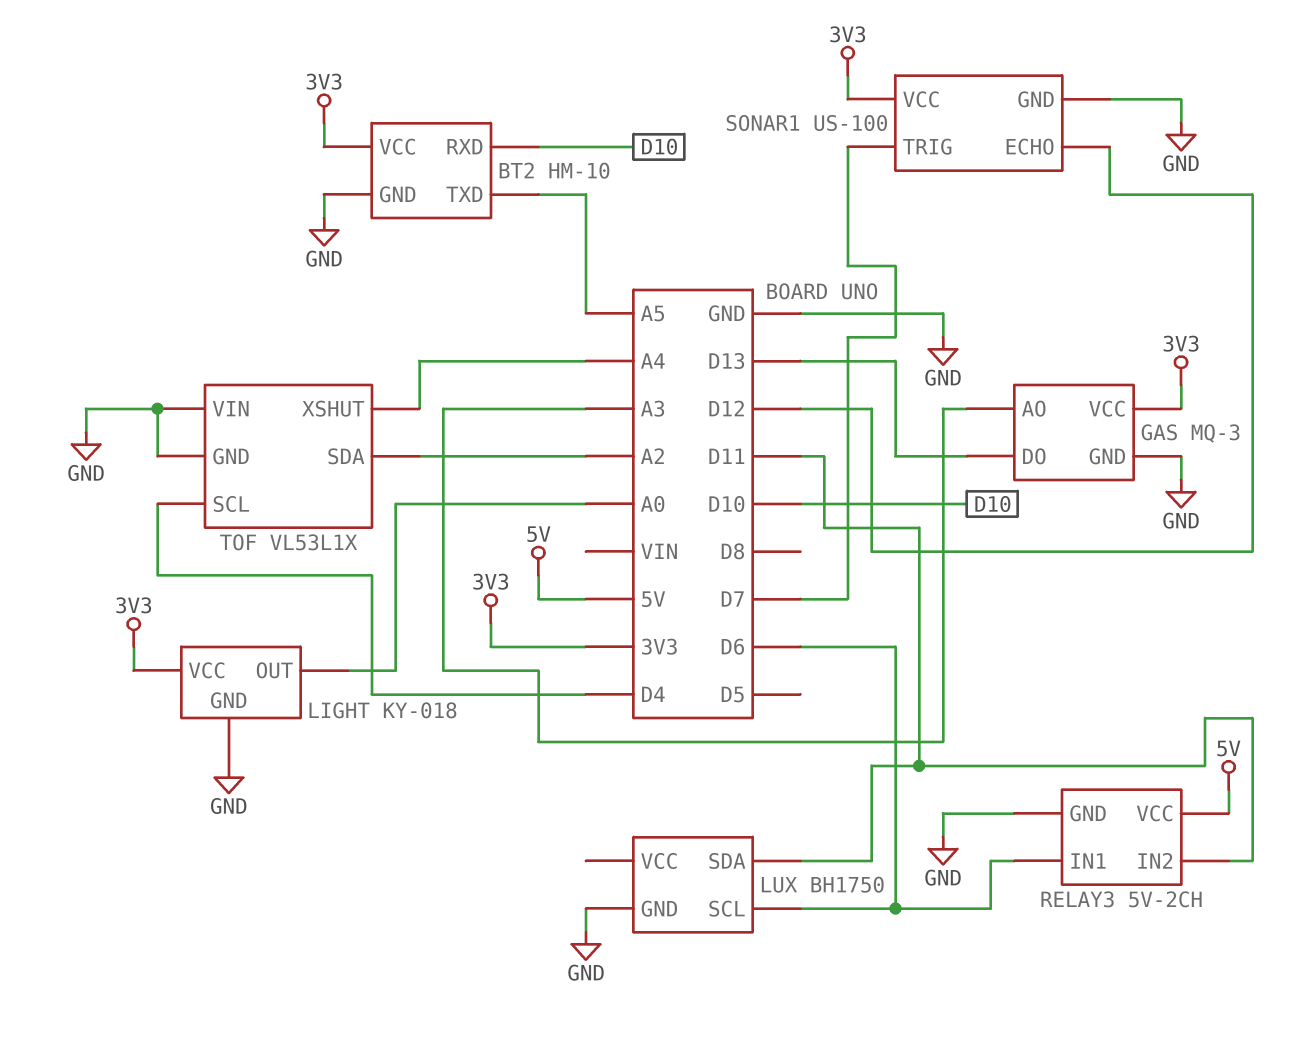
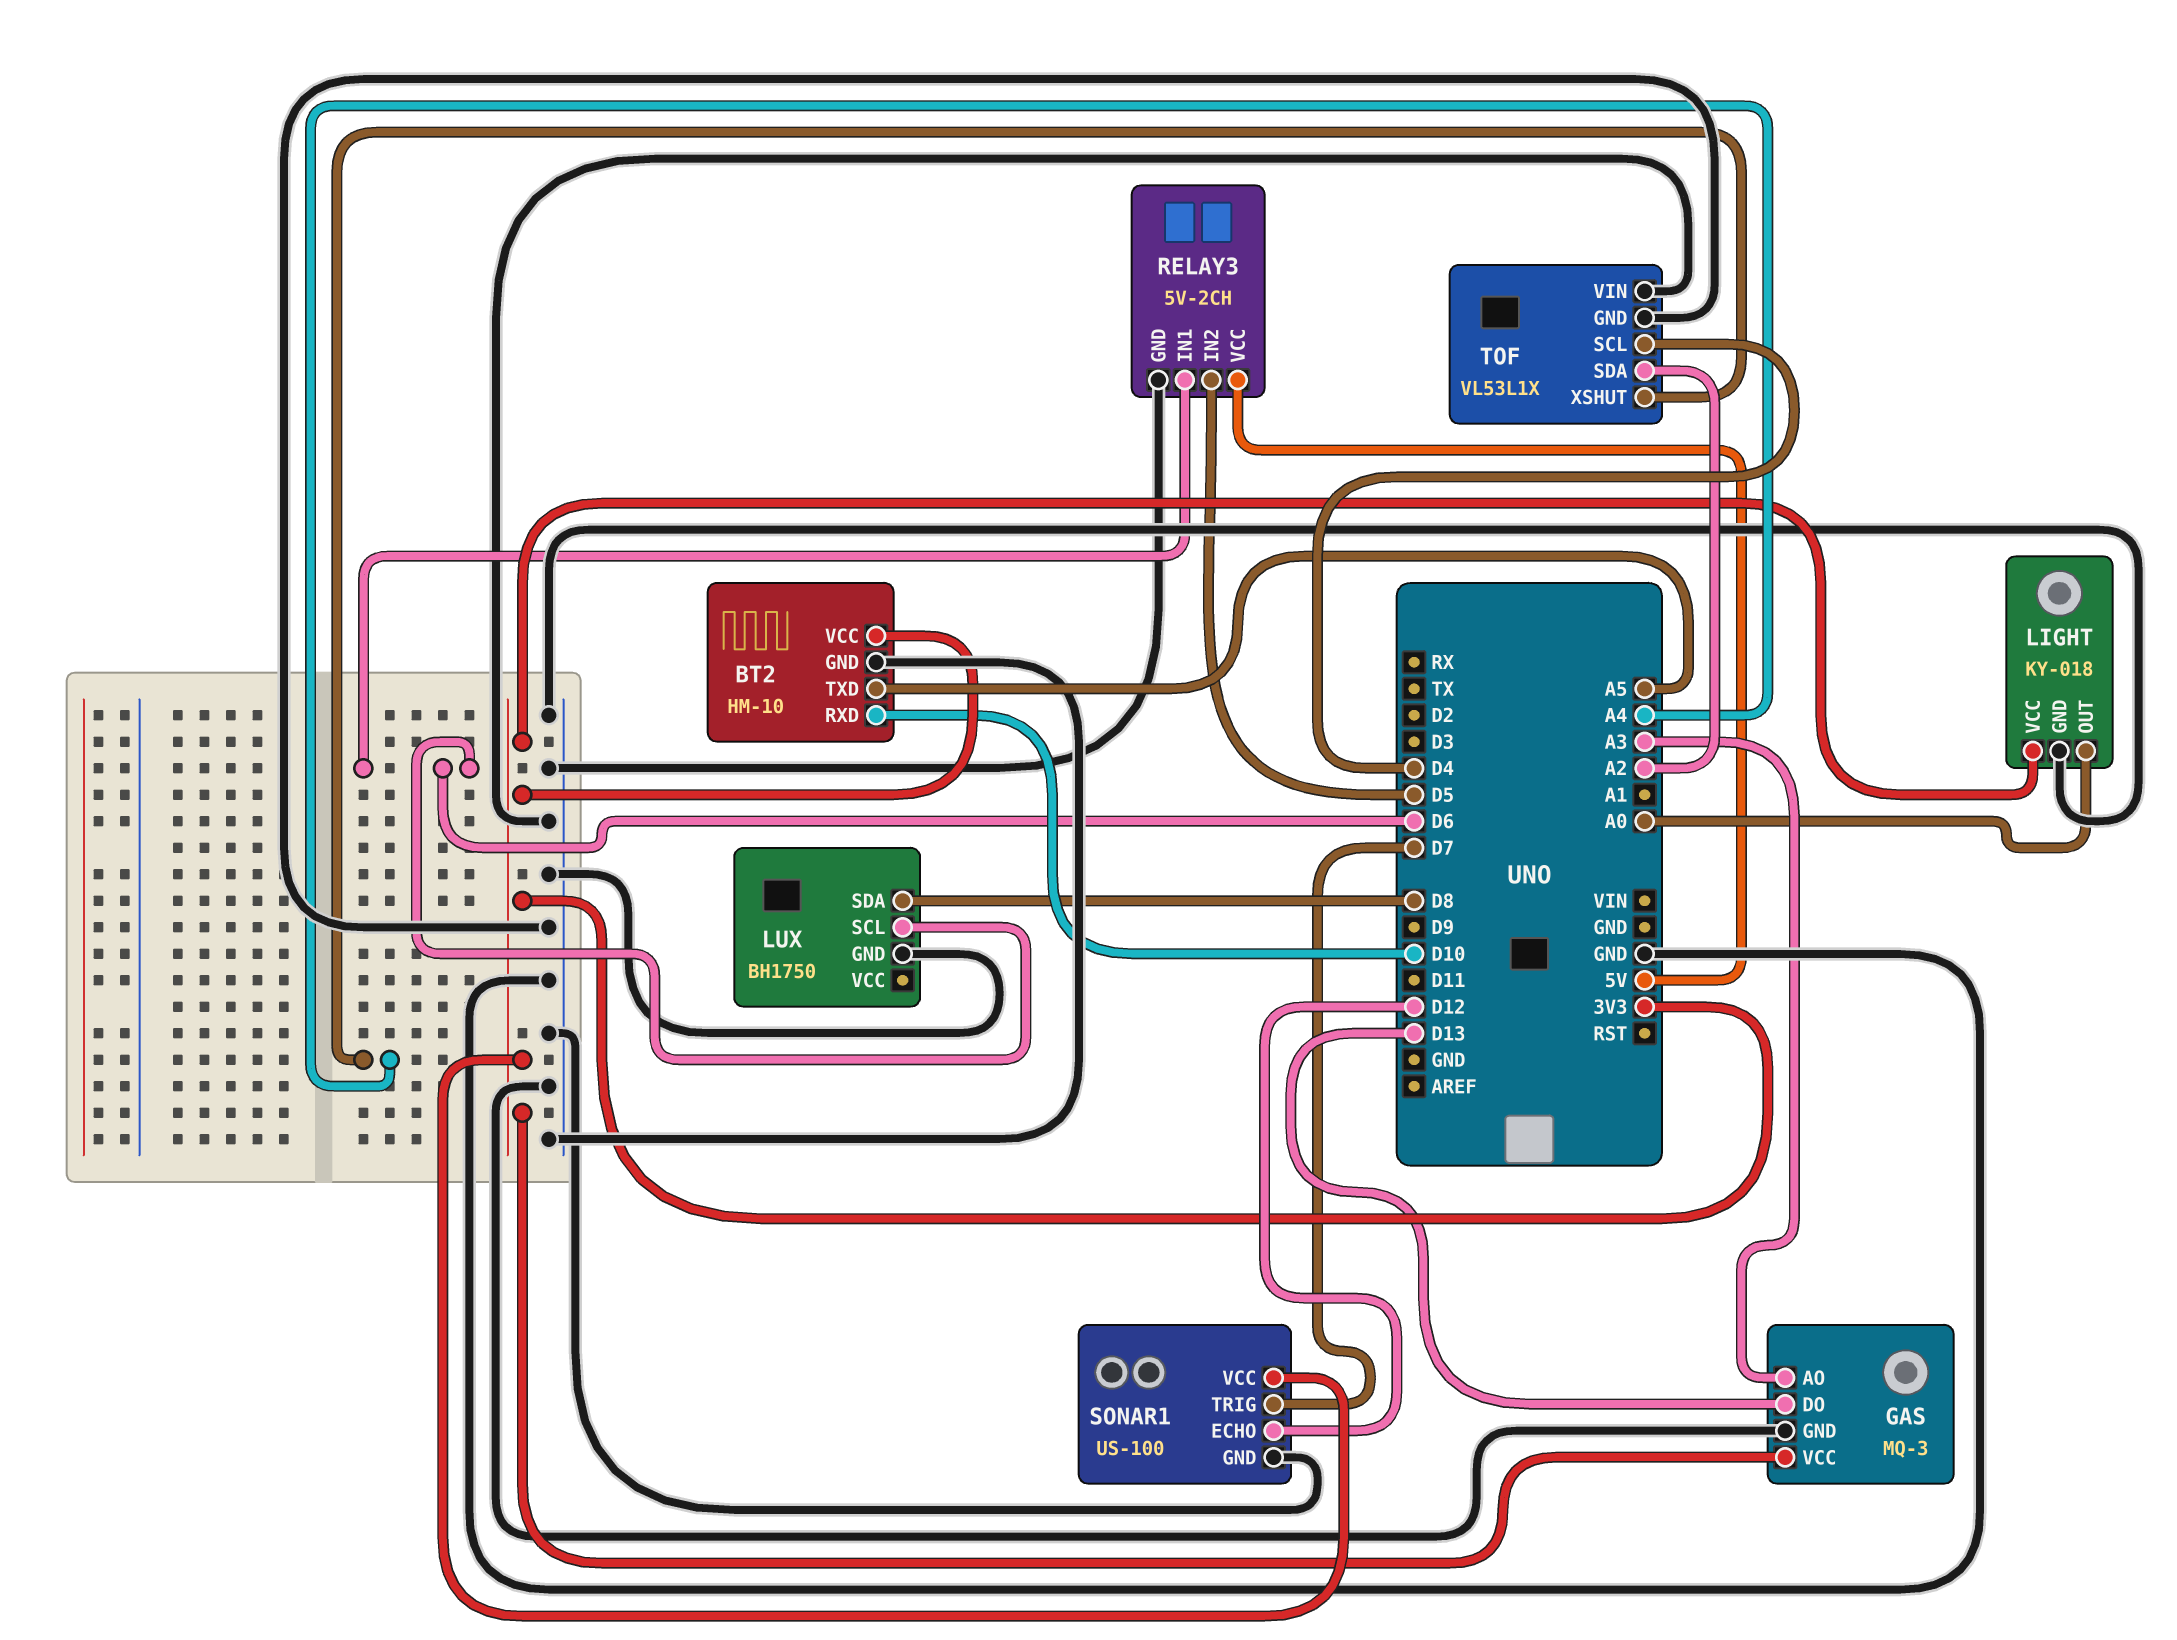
LUX pin SDA: D11 -> D8
RELAY3 pin IN2: D11 -> D5

